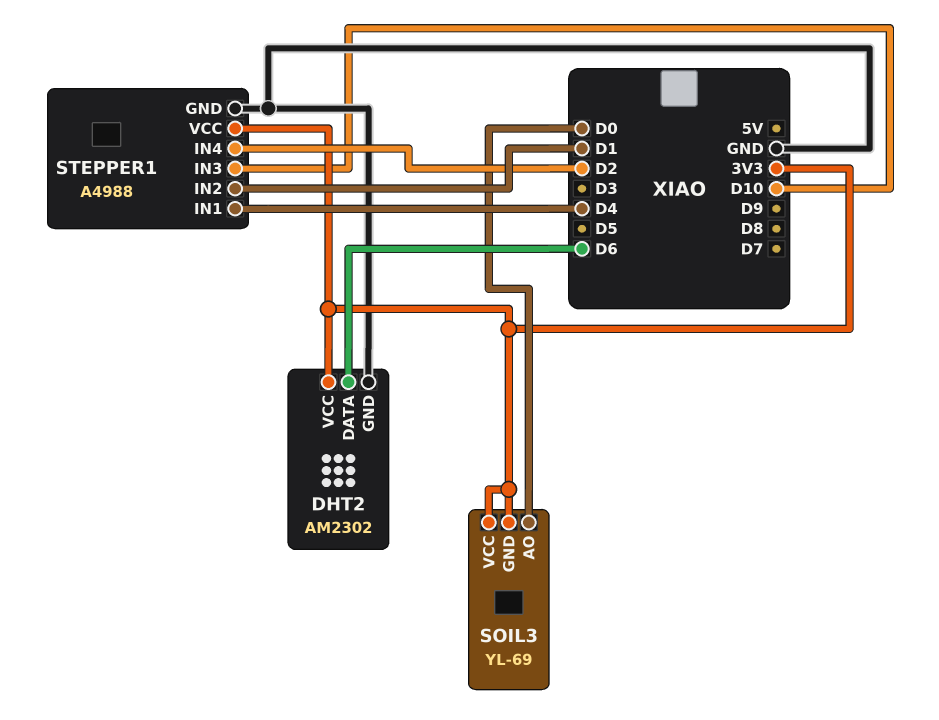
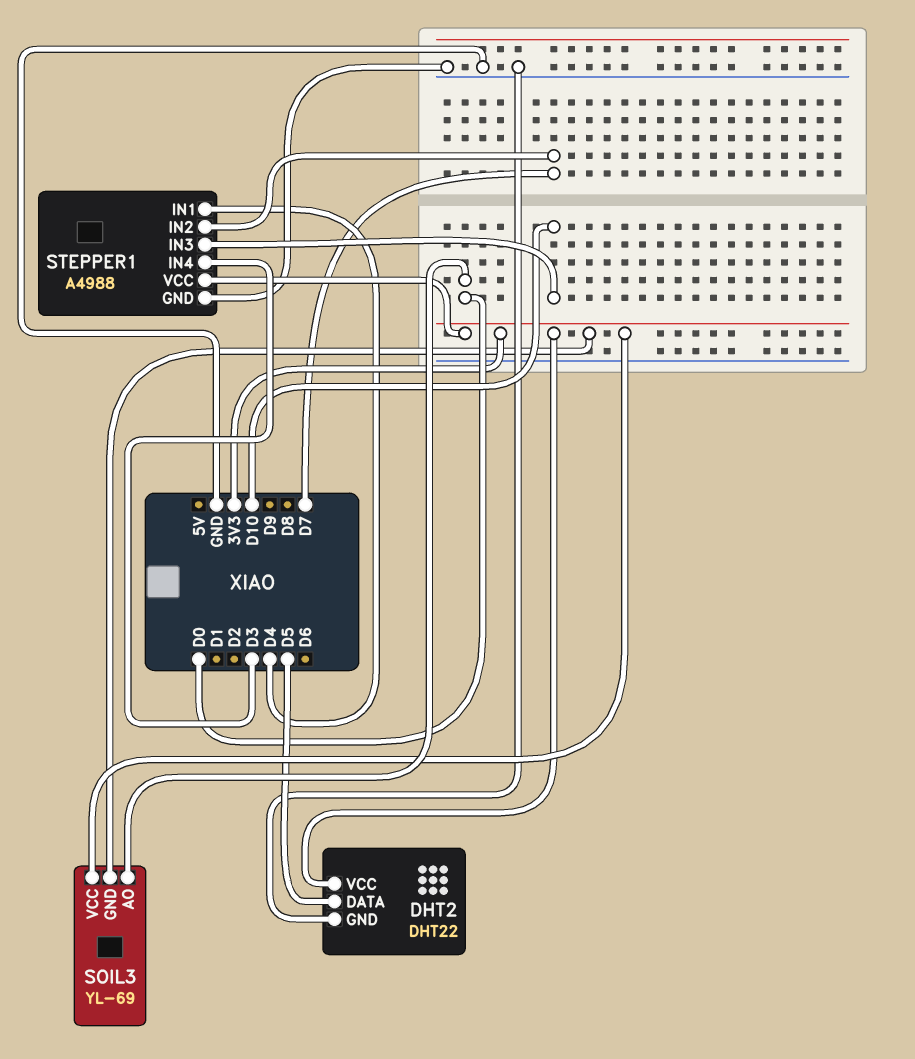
DHT2: AM2302 -> DHT22
DHT2 pin DATA: D6 -> D5
STEPPER1 pin IN2: D1 -> D7
STEPPER1 pin IN4: D2 -> D3

